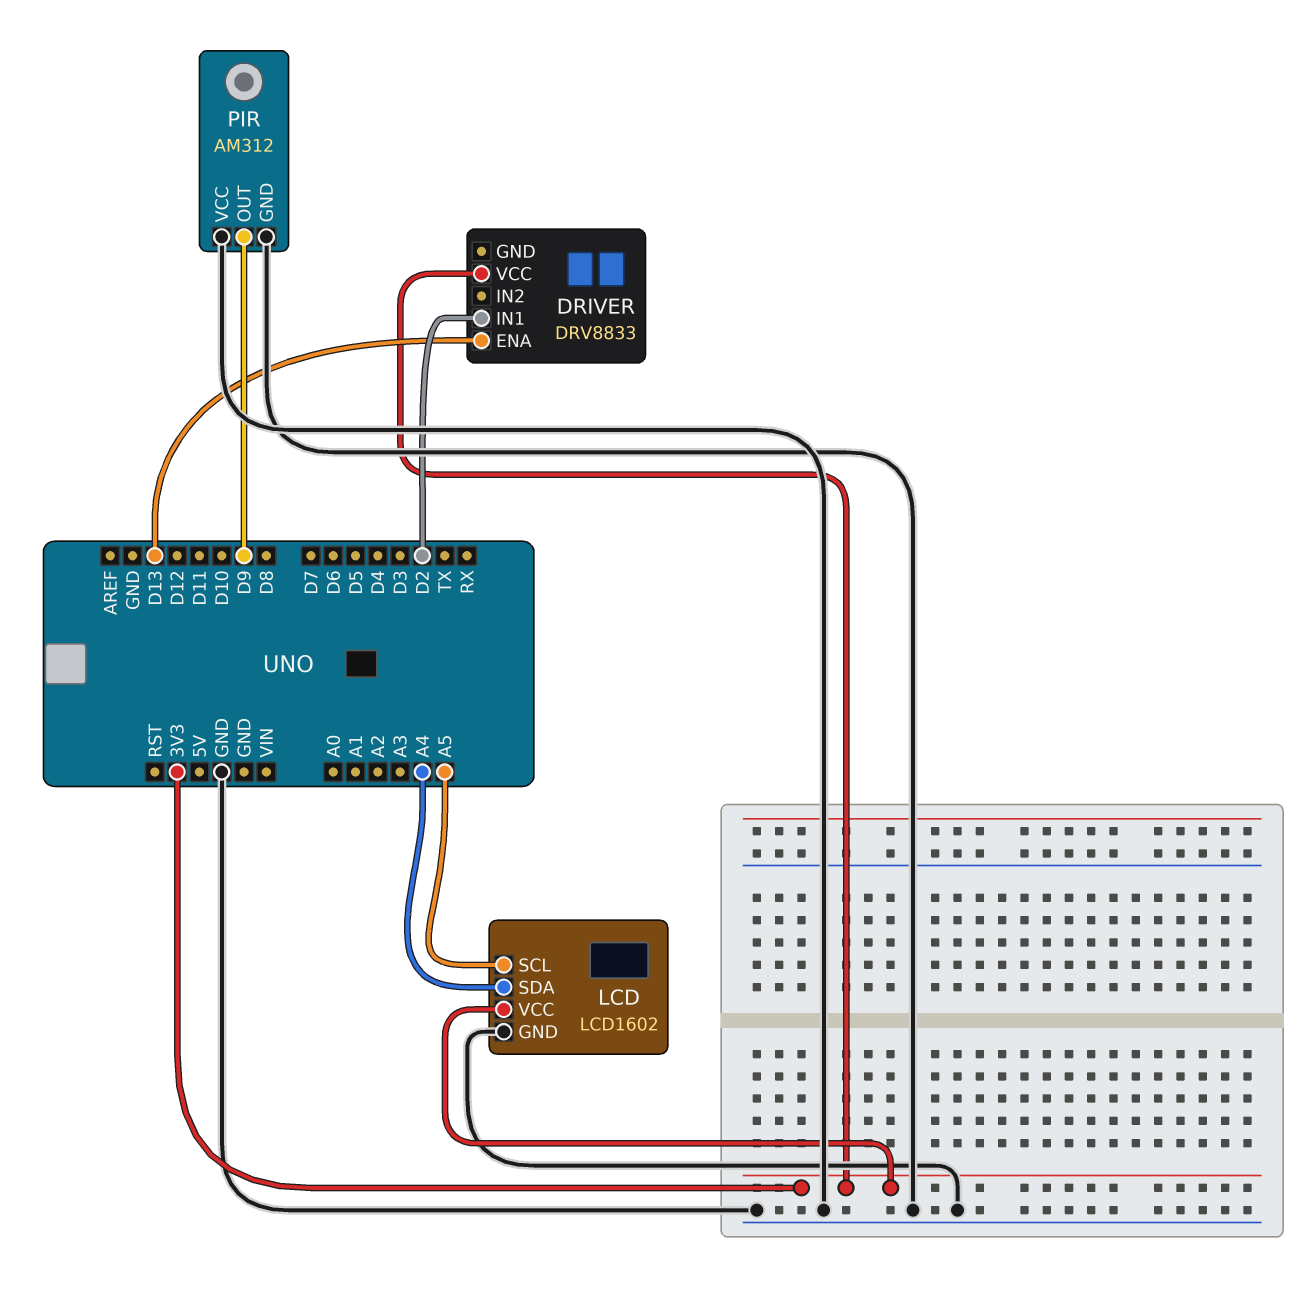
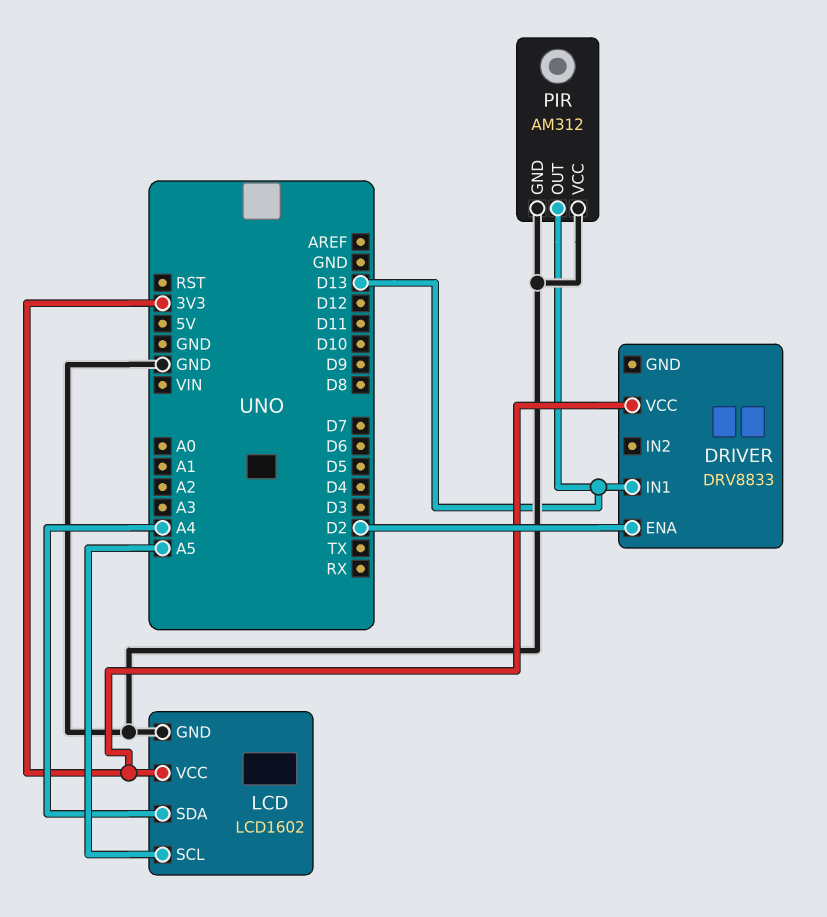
DRIVER pin ENA: D13 -> D2
DRIVER pin IN1: D2 -> D13
PIR pin OUT: D9 -> D13

